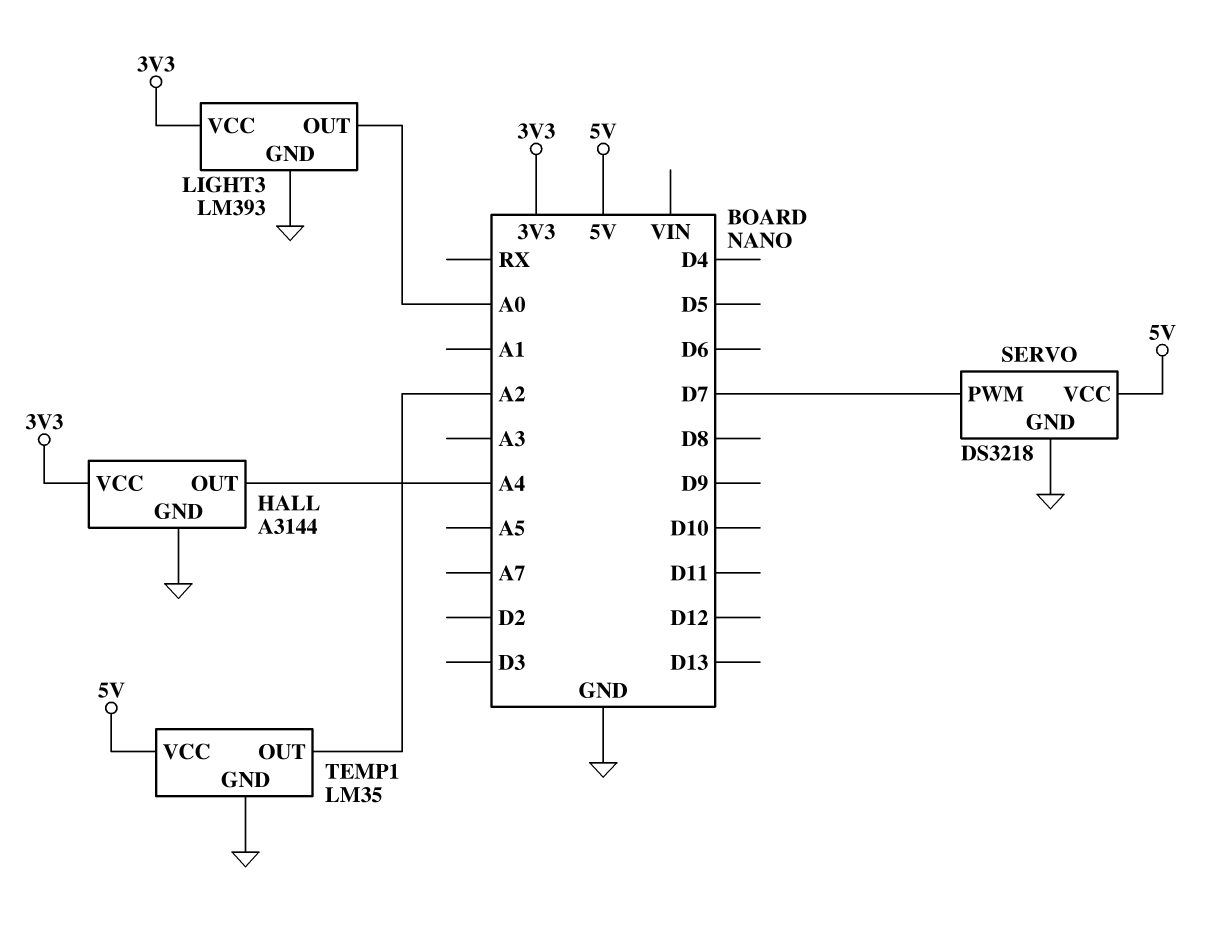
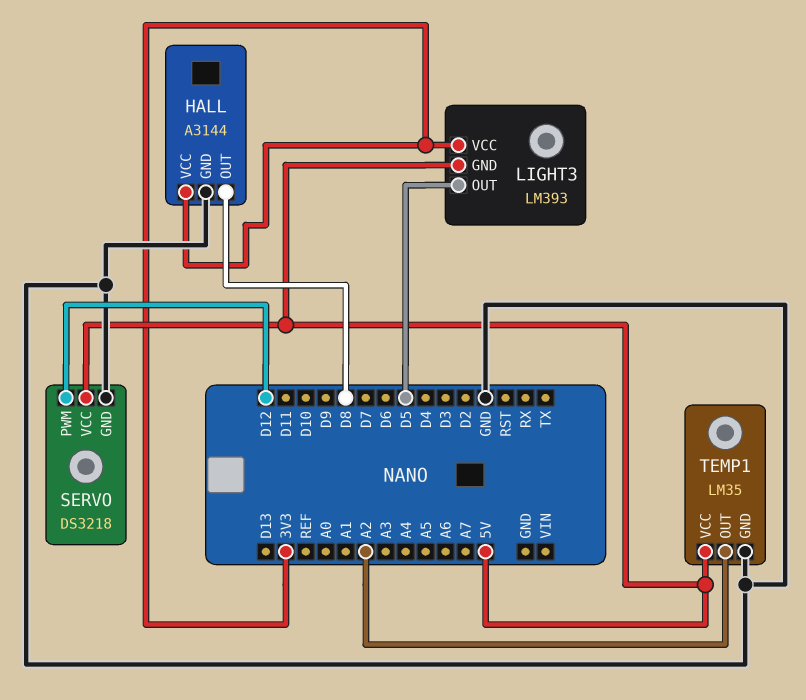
HALL pin OUT: A4 -> D8
LIGHT3 pin GND: GND -> 5V
LIGHT3 pin OUT: A0 -> D5
SERVO pin PWM: D7 -> D12

